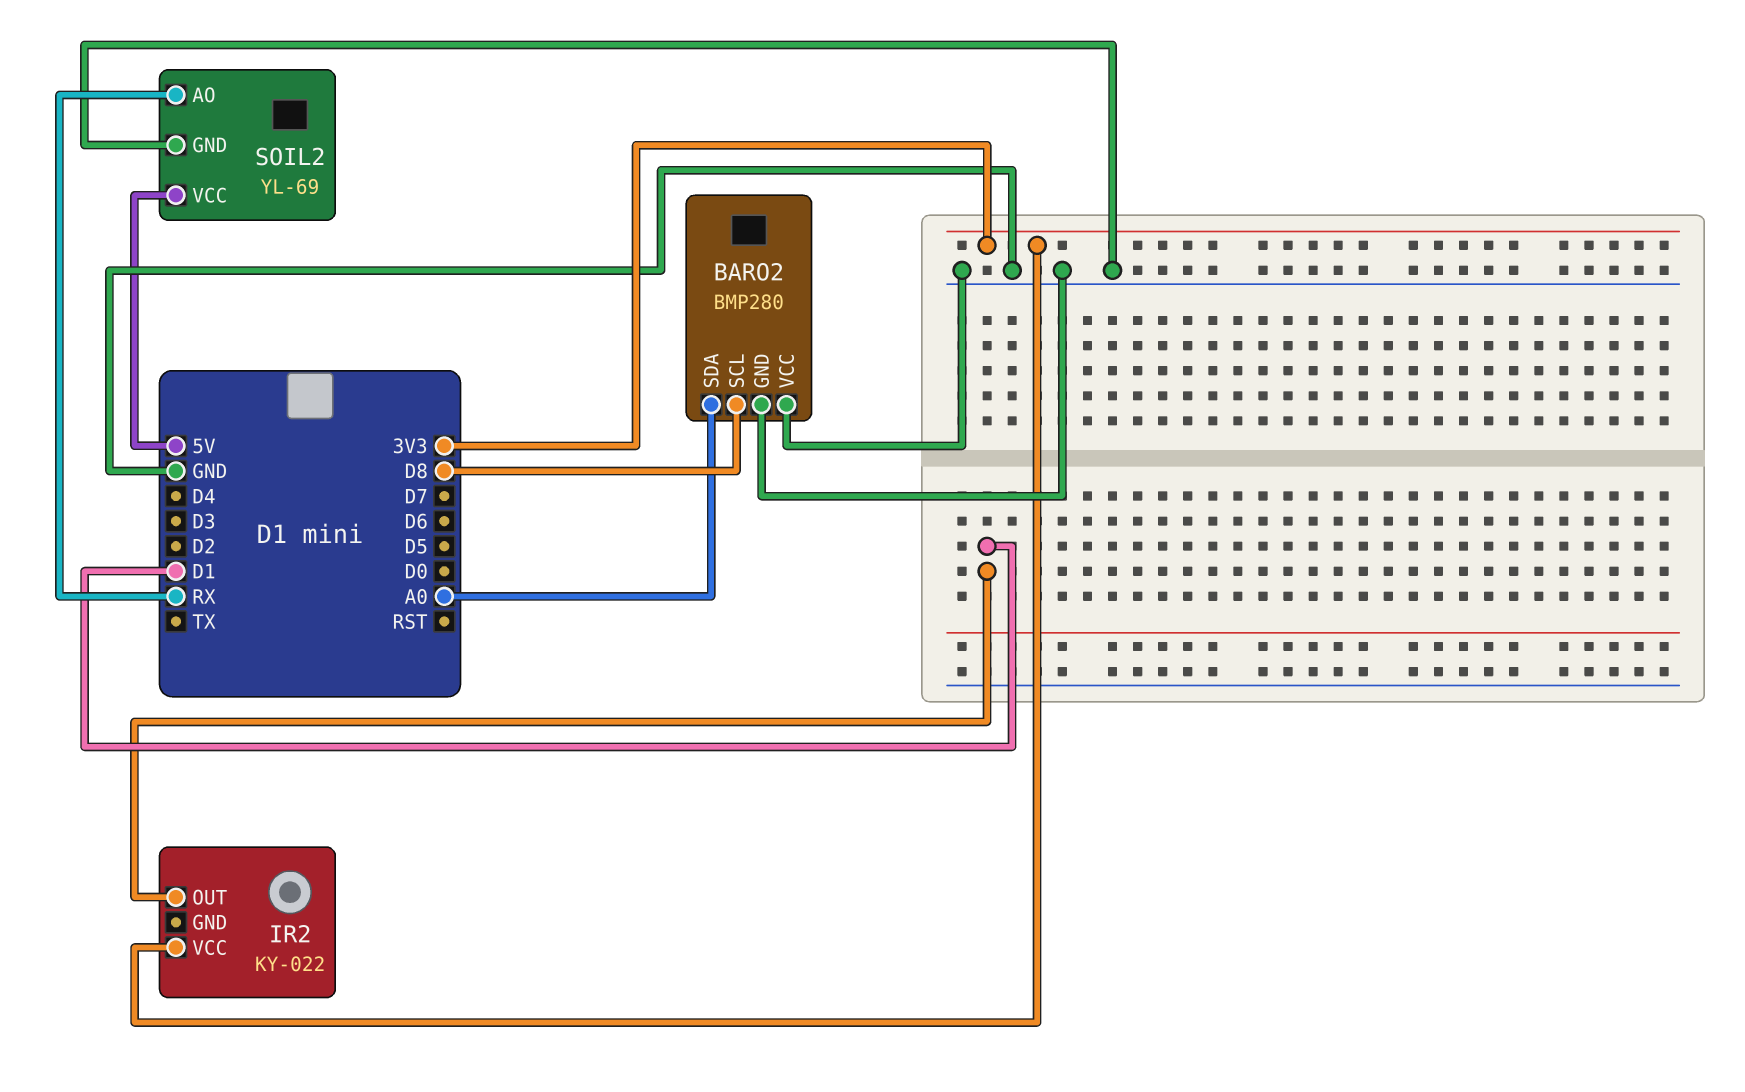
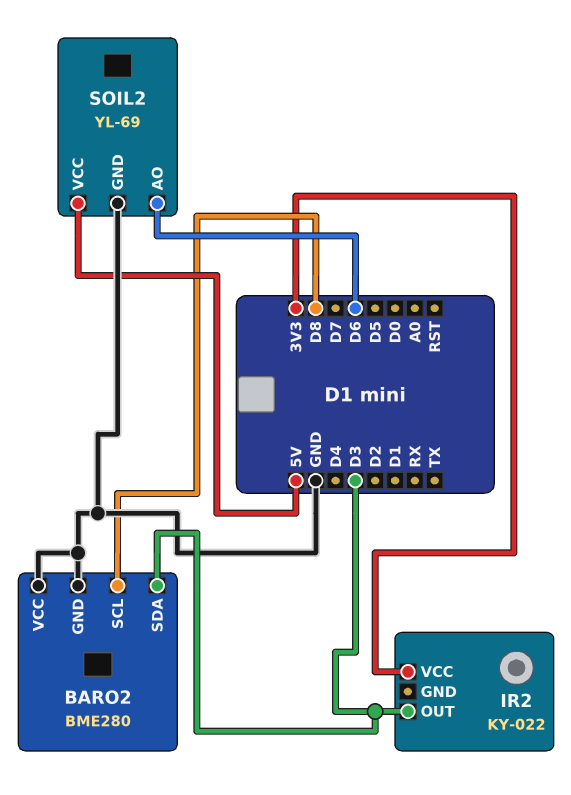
BARO2: BMP280 -> BME280
BARO2 pin SDA: A0 -> D3
IR2 pin OUT: D1 -> D3
SOIL2 pin AO: RX -> D6

